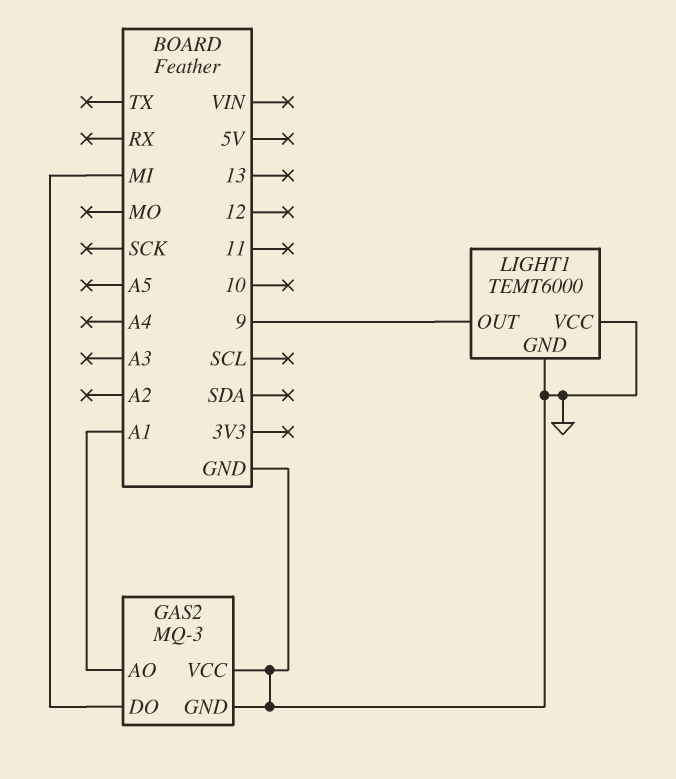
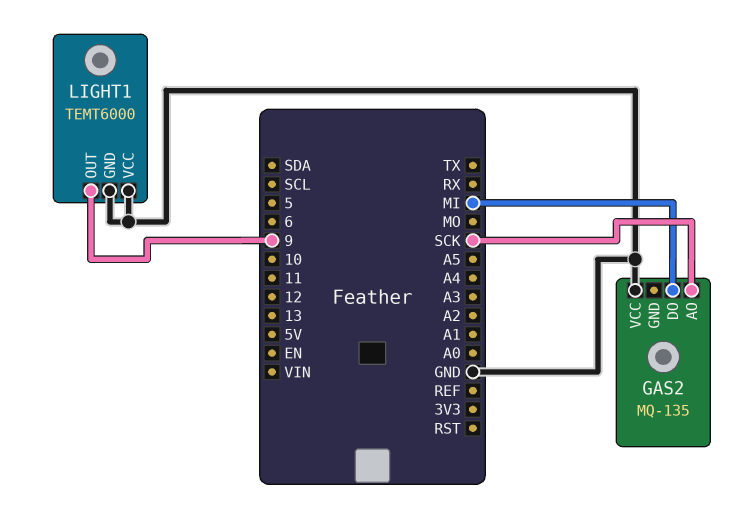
GAS2: MQ-3 -> MQ-135
GAS2 pin AO: A1 -> SCK
GAS2 pin GND: GND -> none

